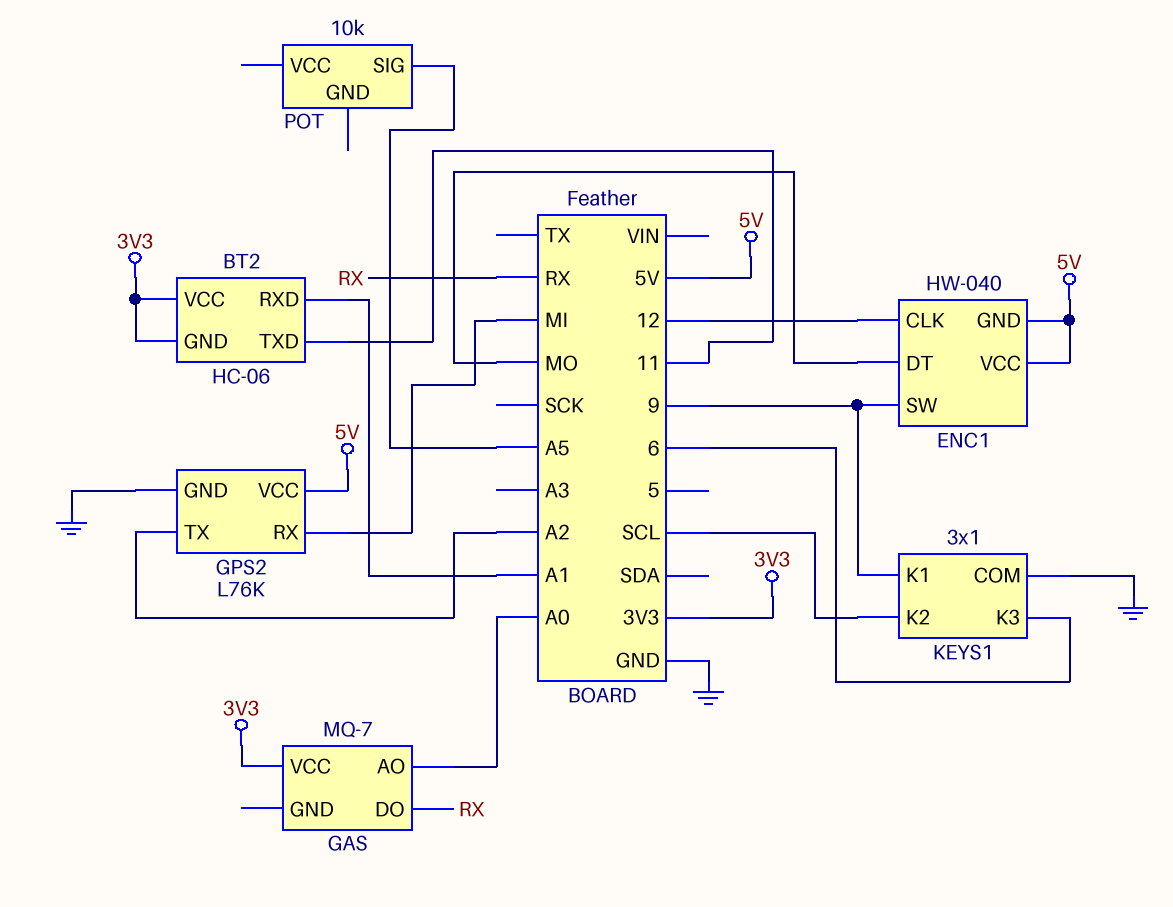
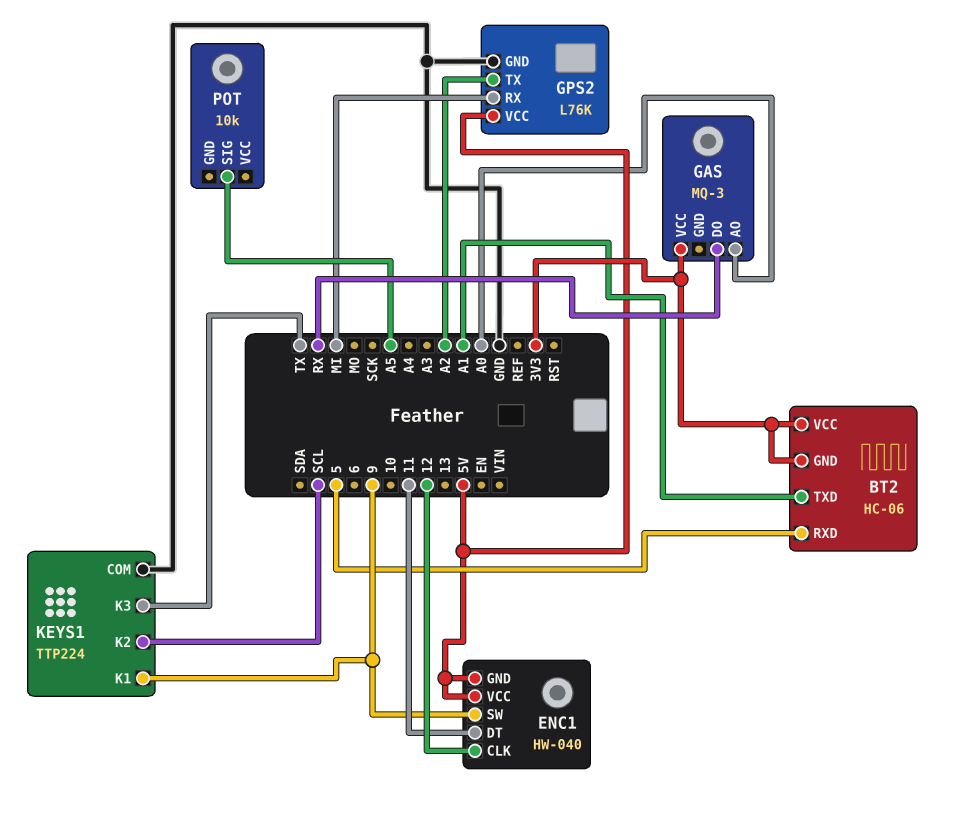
BT2 pin RXD: A1 -> 5
BT2 pin TXD: 11 -> A1
ENC1 pin DT: MO -> 11
GAS: MQ-7 -> MQ-3
KEYS1: 3x1 -> TTP224
KEYS1 pin K3: 6 -> TX

